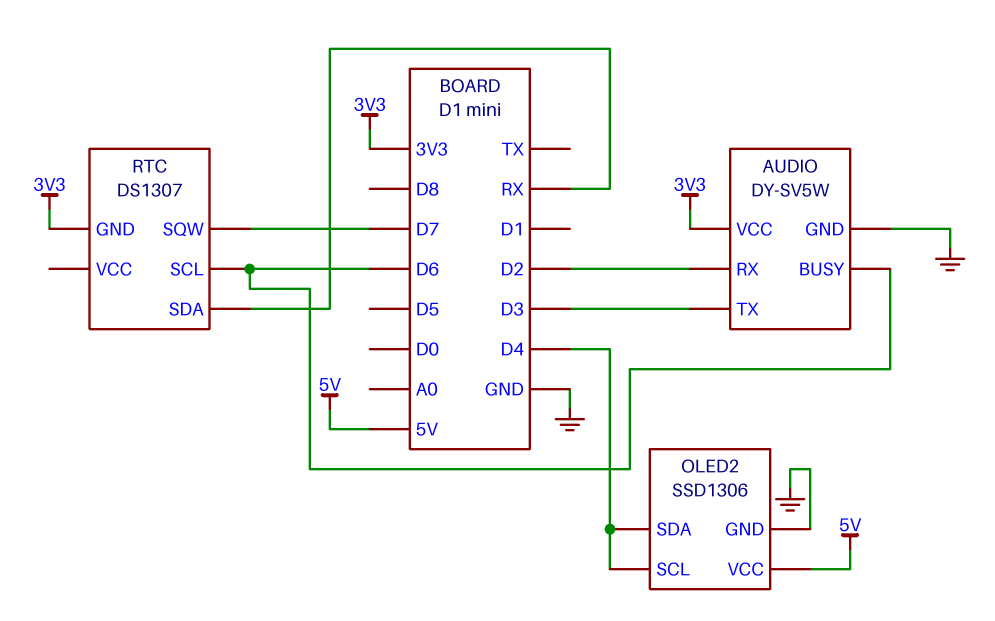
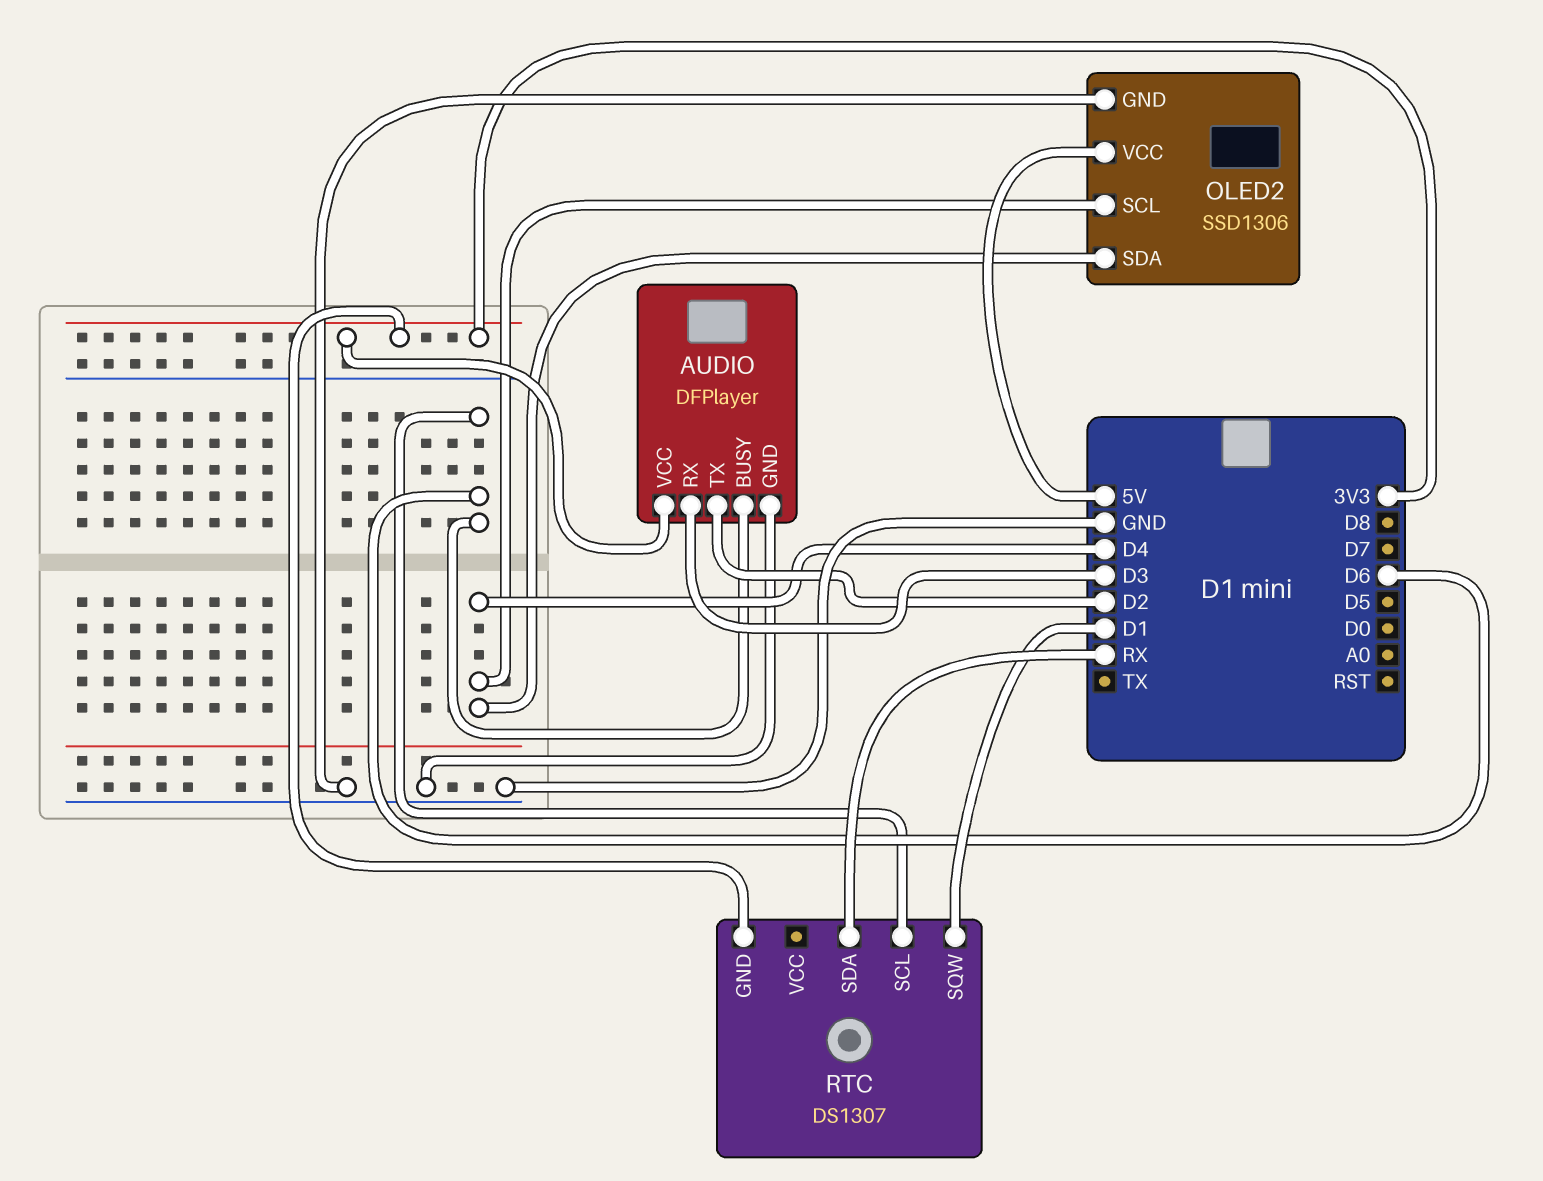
AUDIO: DY-SV5W -> DFPlayer
AUDIO pin RX: D2 -> D3
AUDIO pin TX: D3 -> D2
RTC pin SQW: D7 -> D1

